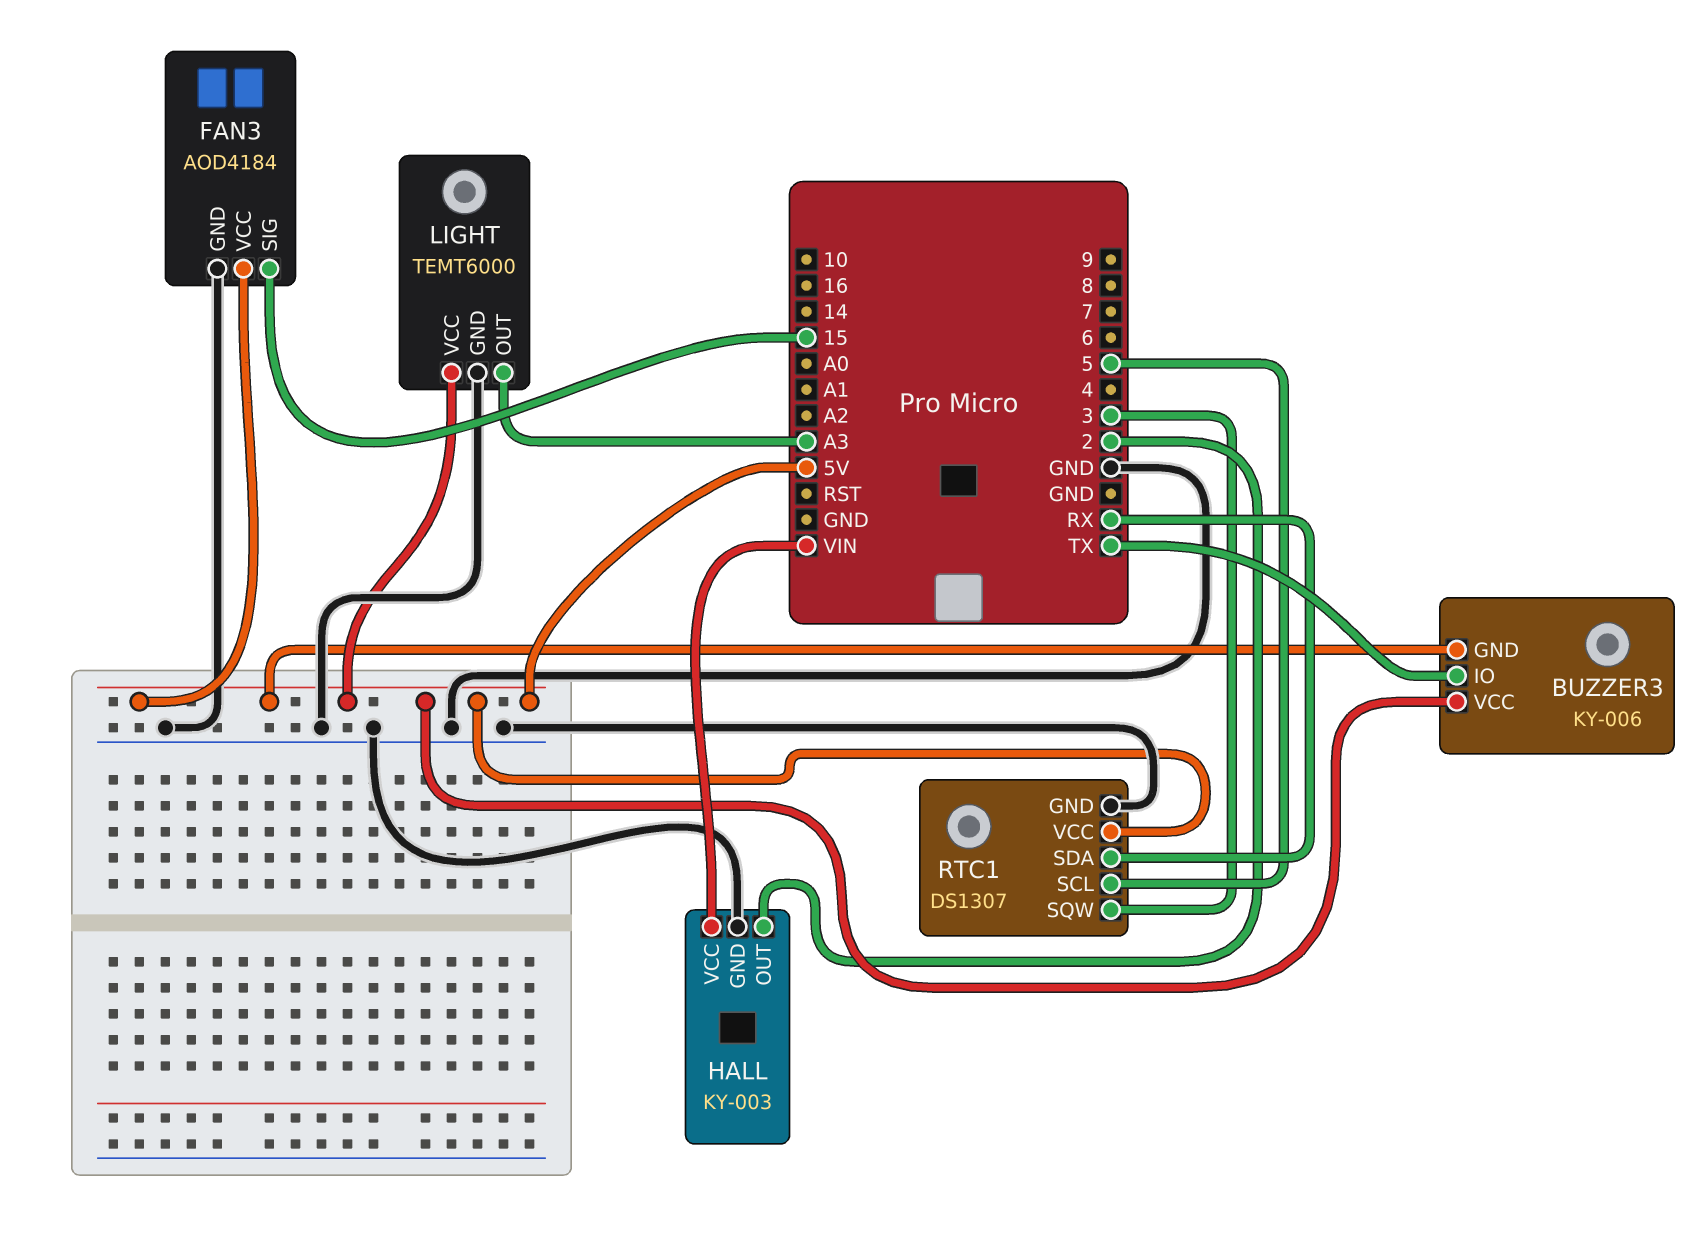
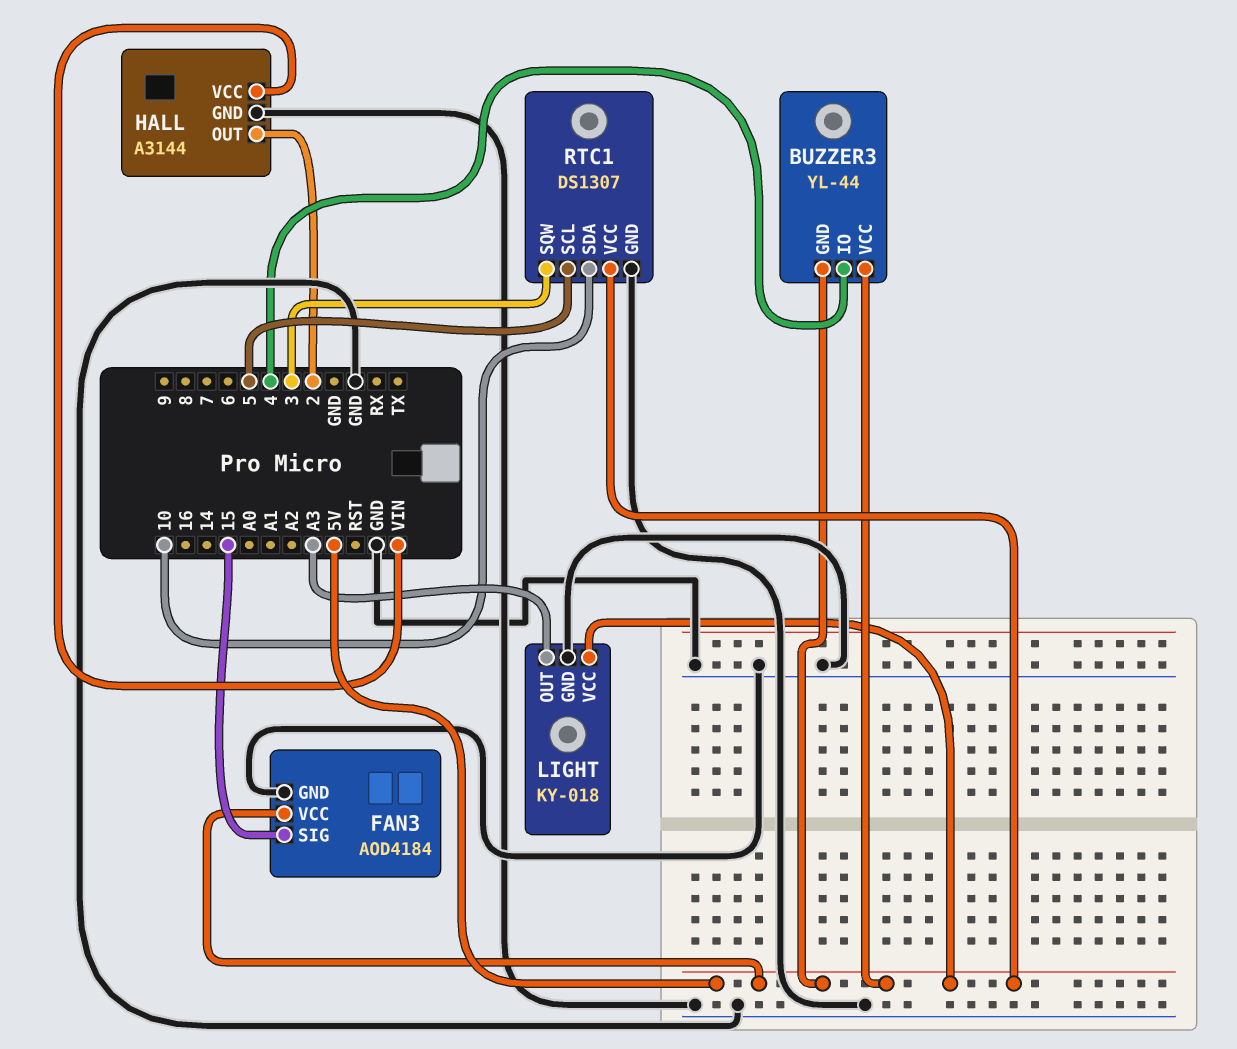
BUZZER3: KY-006 -> YL-44
BUZZER3 pin IO: TX -> 4
HALL: KY-003 -> A3144
LIGHT: TEMT6000 -> KY-018
RTC1 pin SDA: RX -> 10

